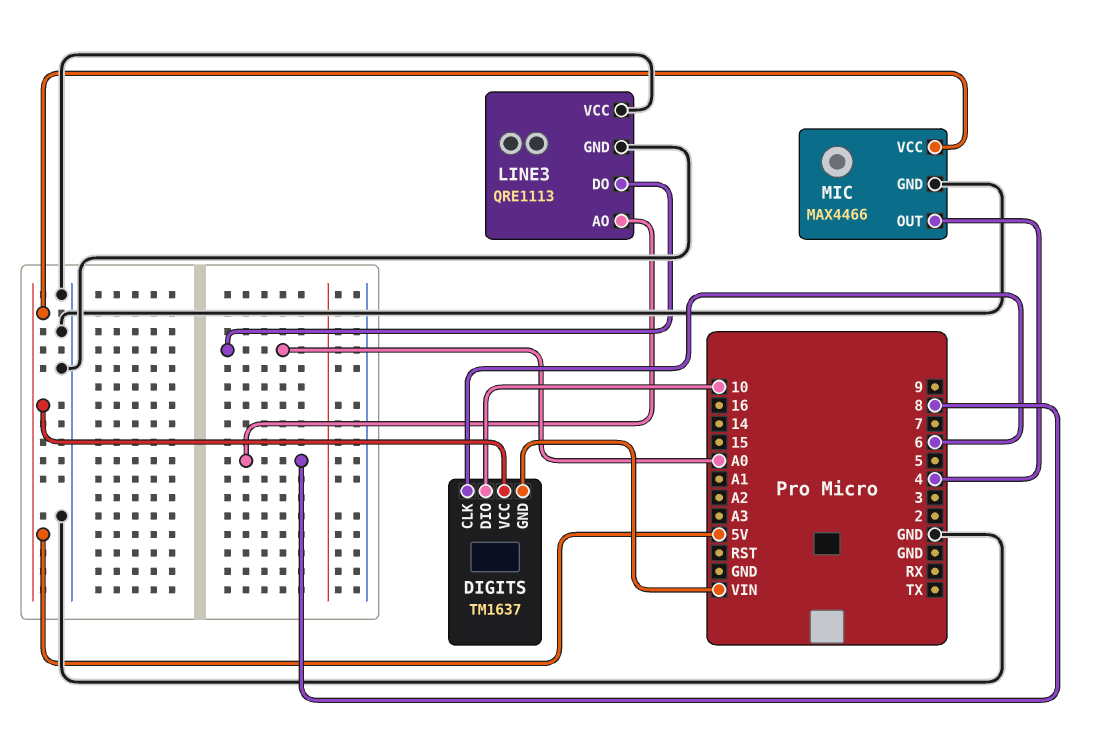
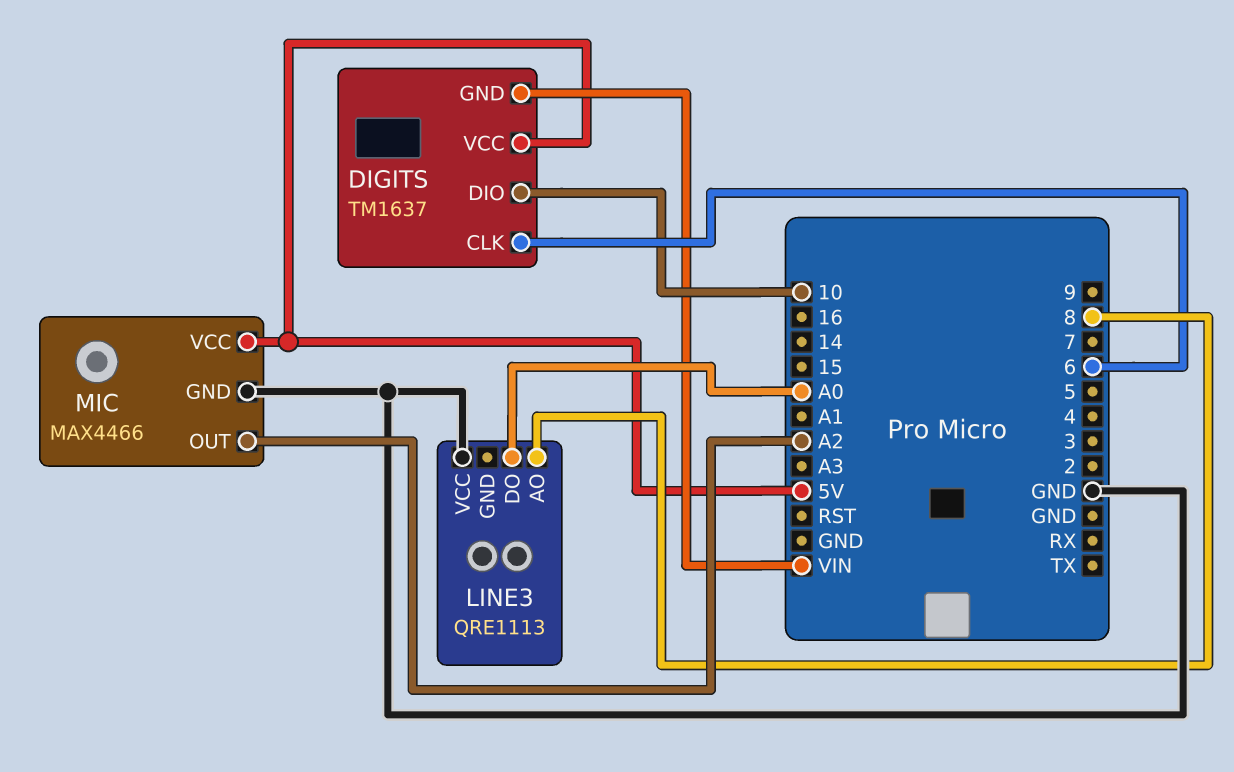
LINE3 pin GND: GND -> none
MIC pin OUT: 4 -> A2

